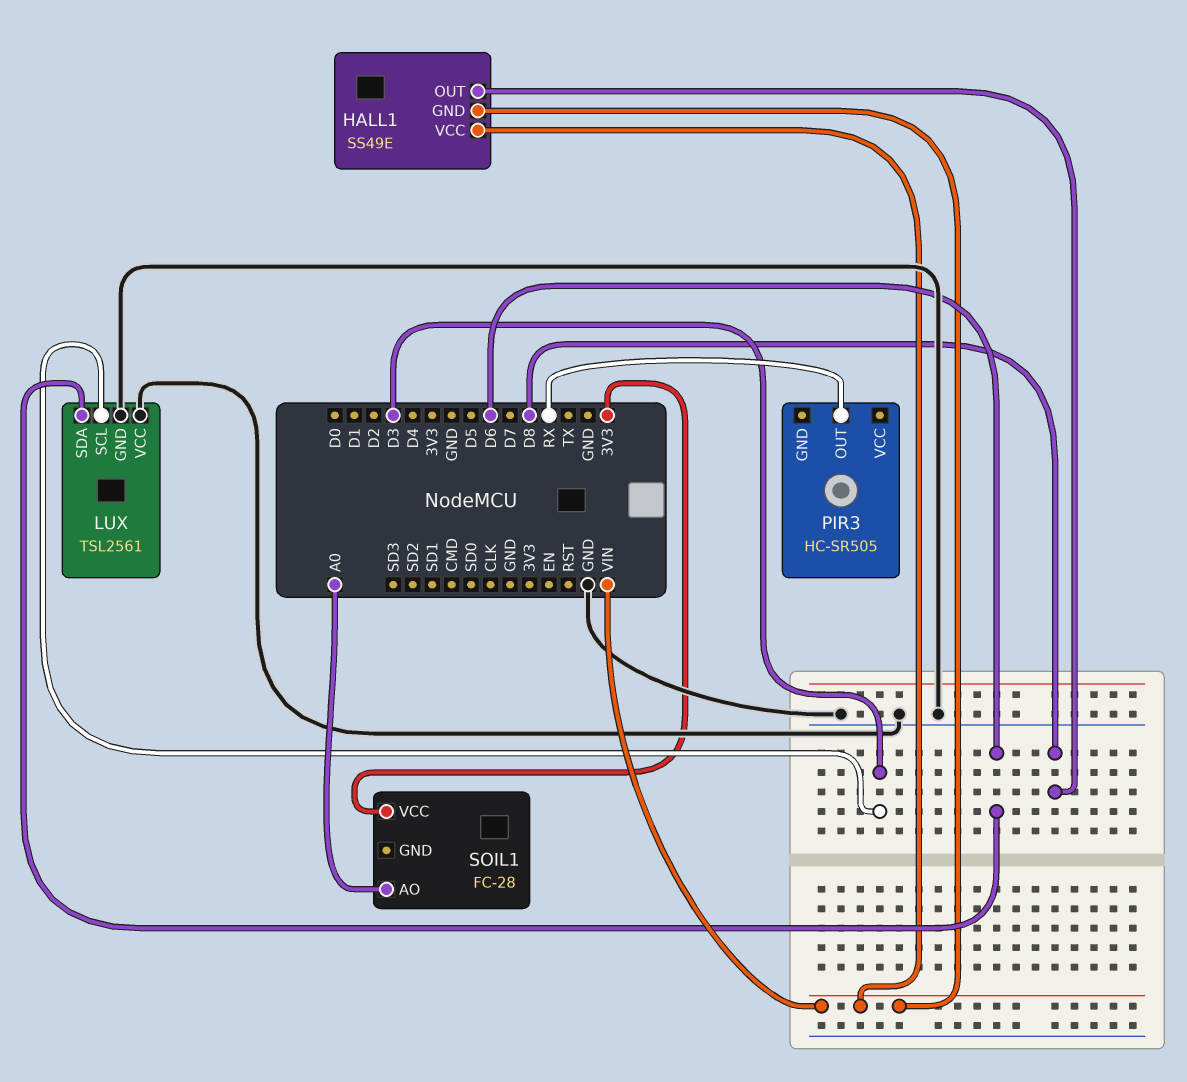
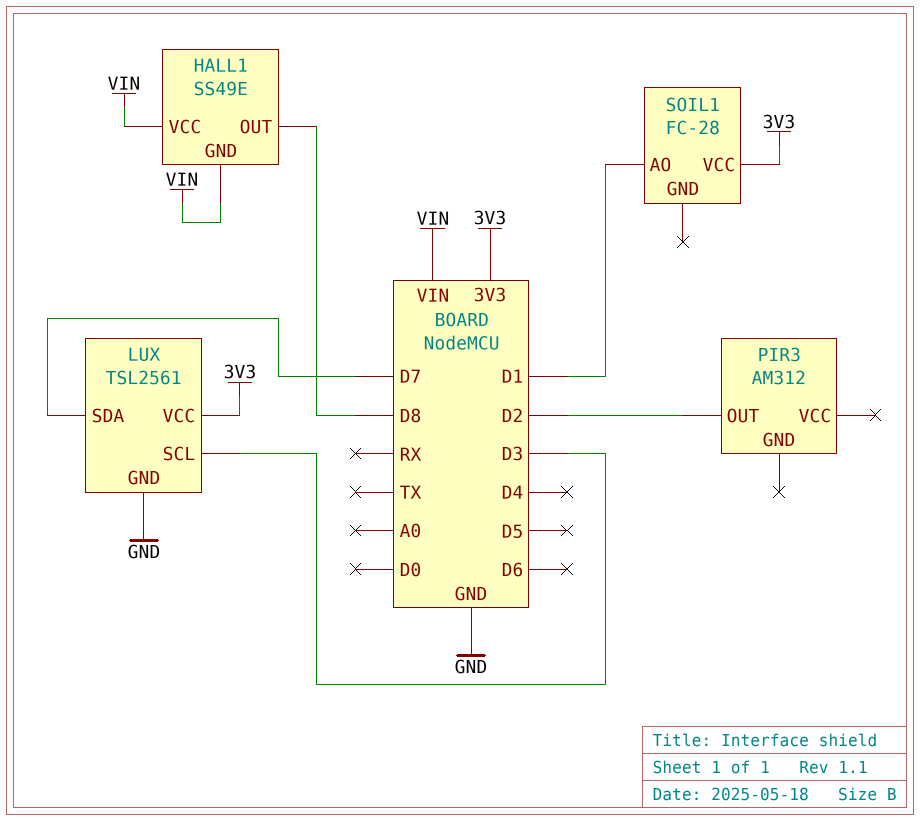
LUX pin SDA: D6 -> D7
LUX pin VCC: GND -> 3V3
PIR3: HC-SR505 -> AM312
PIR3 pin OUT: RX -> D2
SOIL1 pin AO: A0 -> D1

